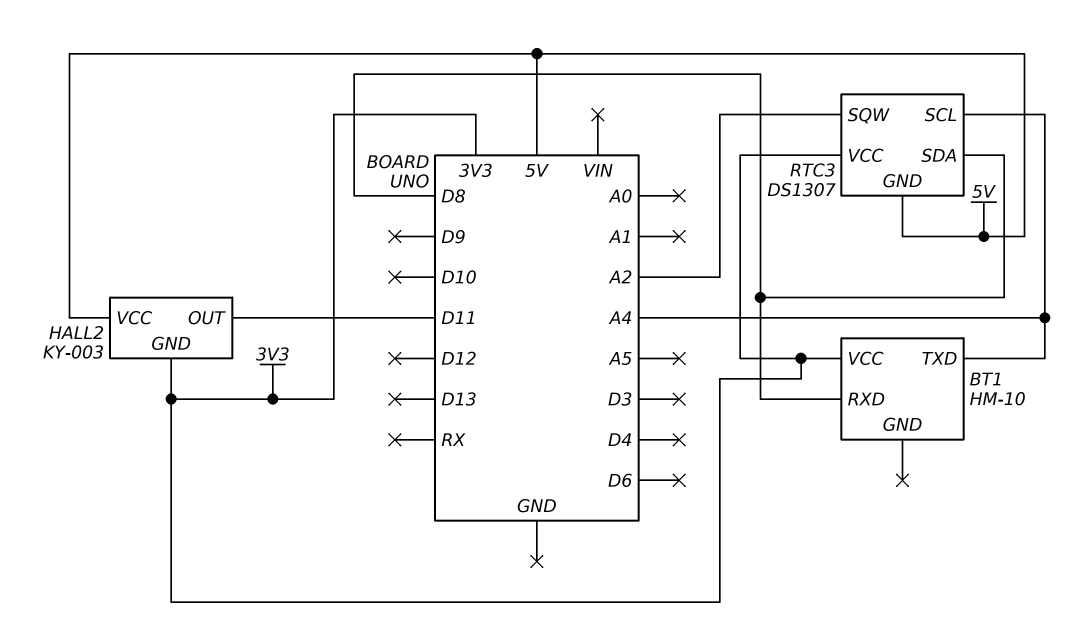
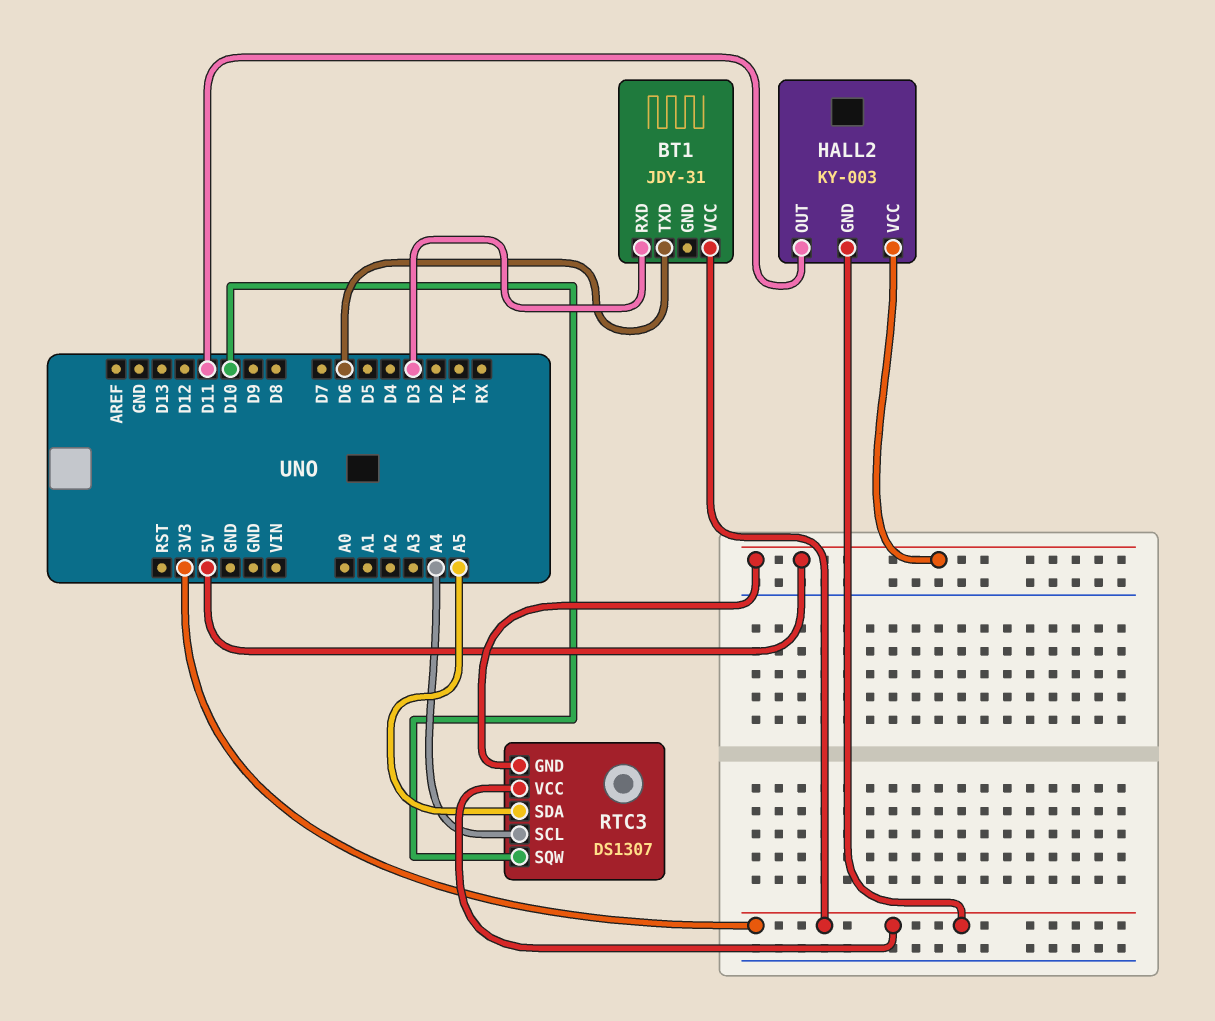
BT1: HM-10 -> JDY-31
BT1 pin RXD: D8 -> D3
BT1 pin TXD: A4 -> D6
RTC3 pin SDA: D8 -> A5
RTC3 pin SQW: A2 -> D10

